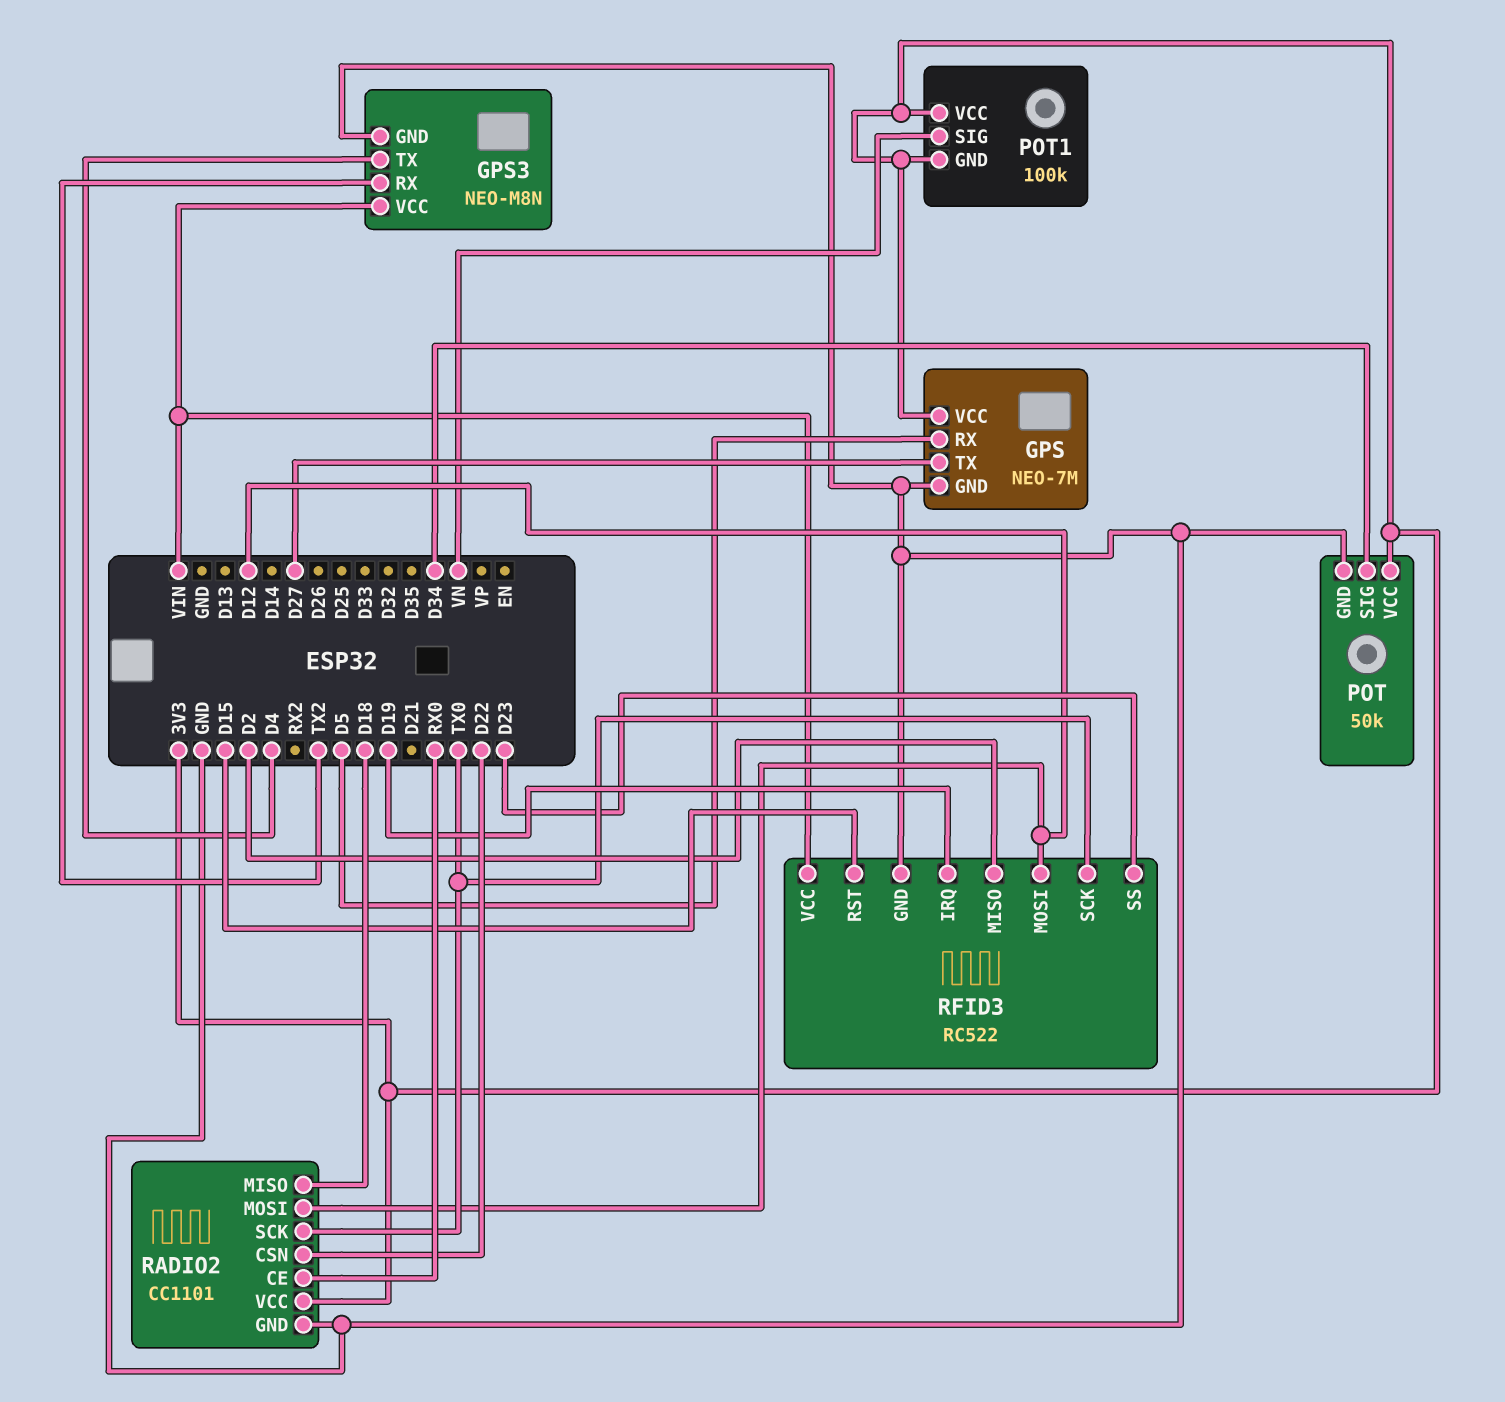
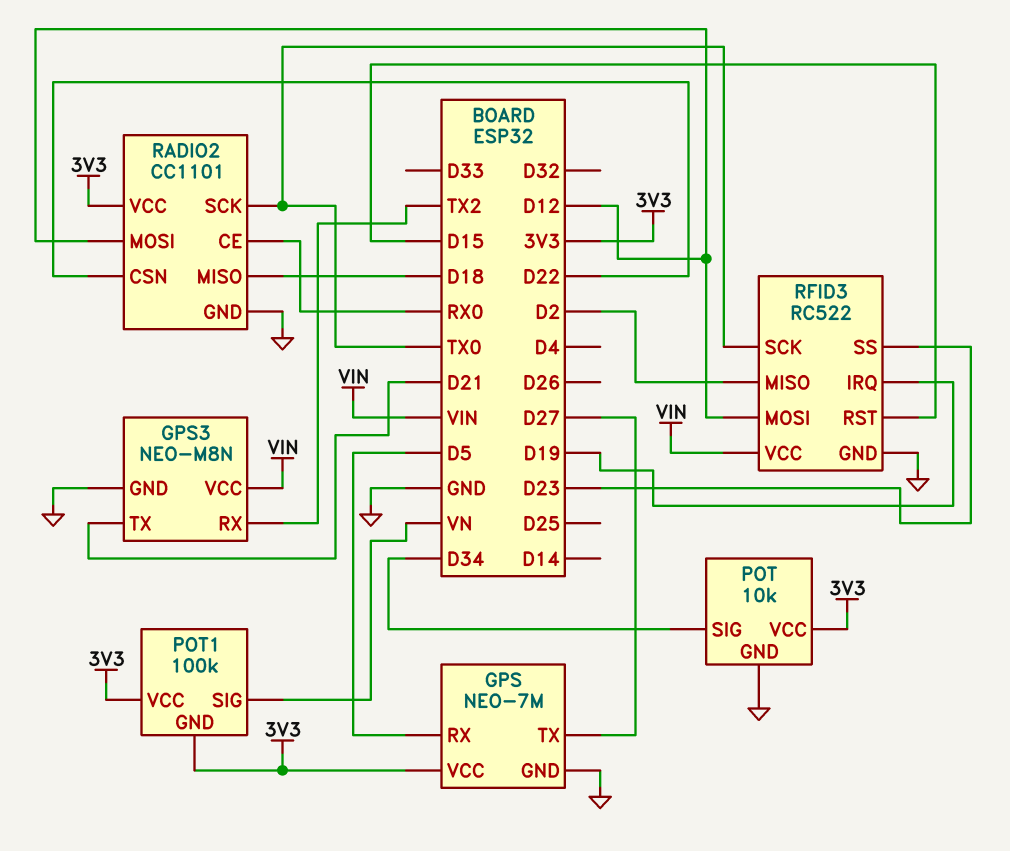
GPS3 pin TX: D4 -> D21
POT: 50k -> 10k

